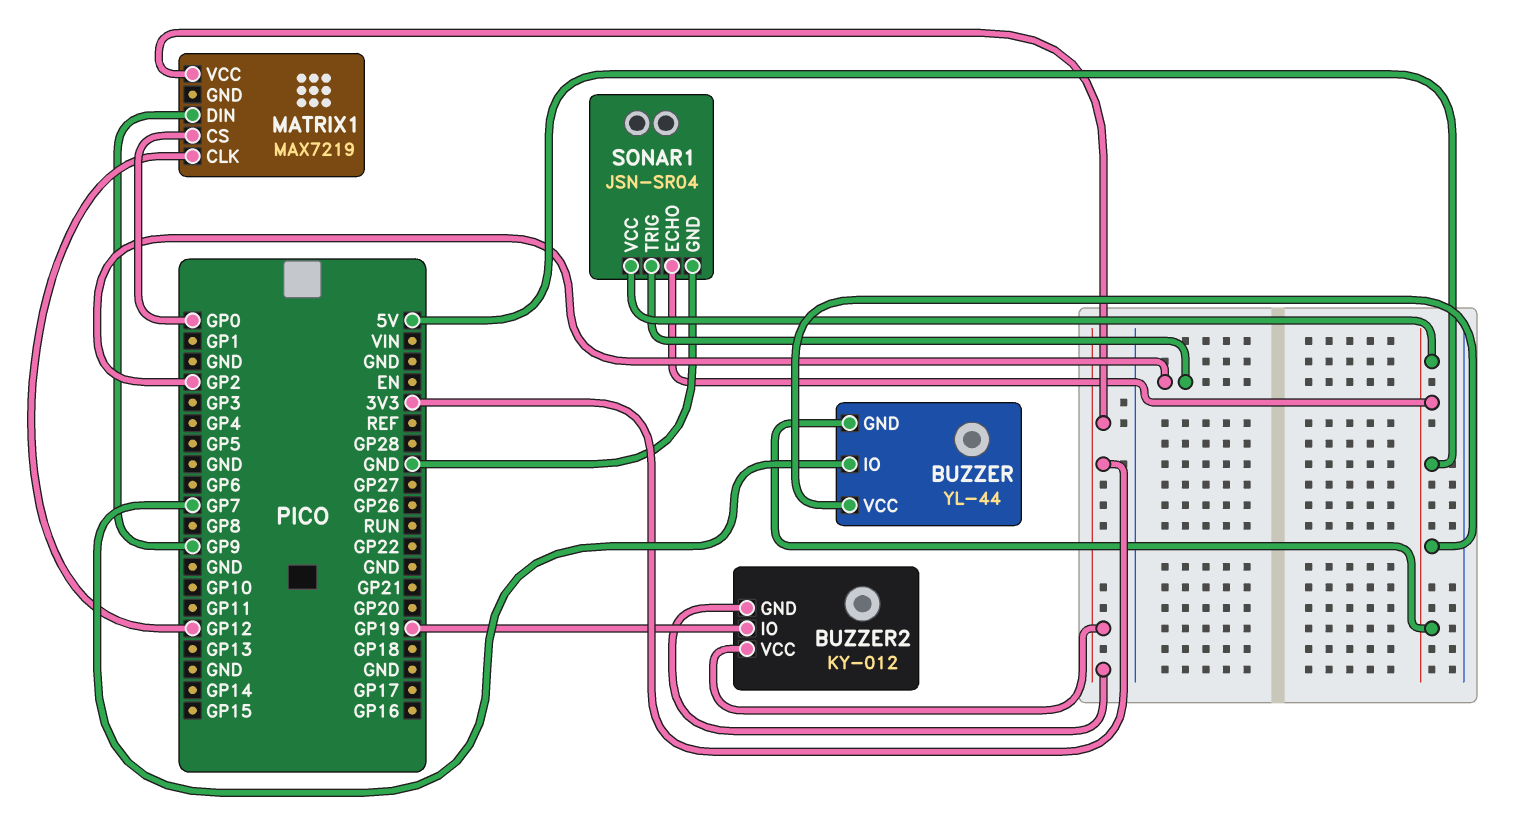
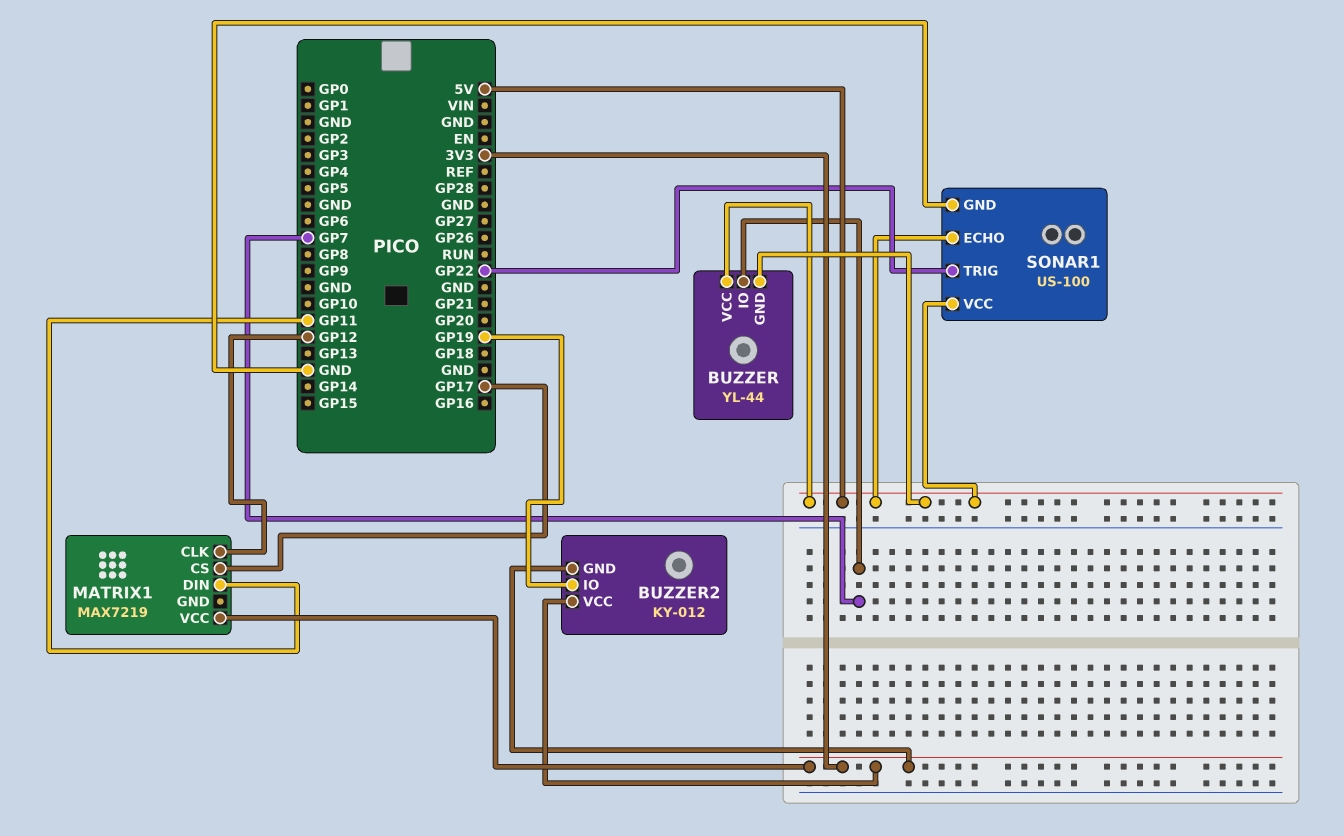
MATRIX1 pin CS: GP0 -> GP17
MATRIX1 pin DIN: GP9 -> GP11
SONAR1: JSN-SR04 -> US-100
SONAR1 pin TRIG: GP2 -> GP22

